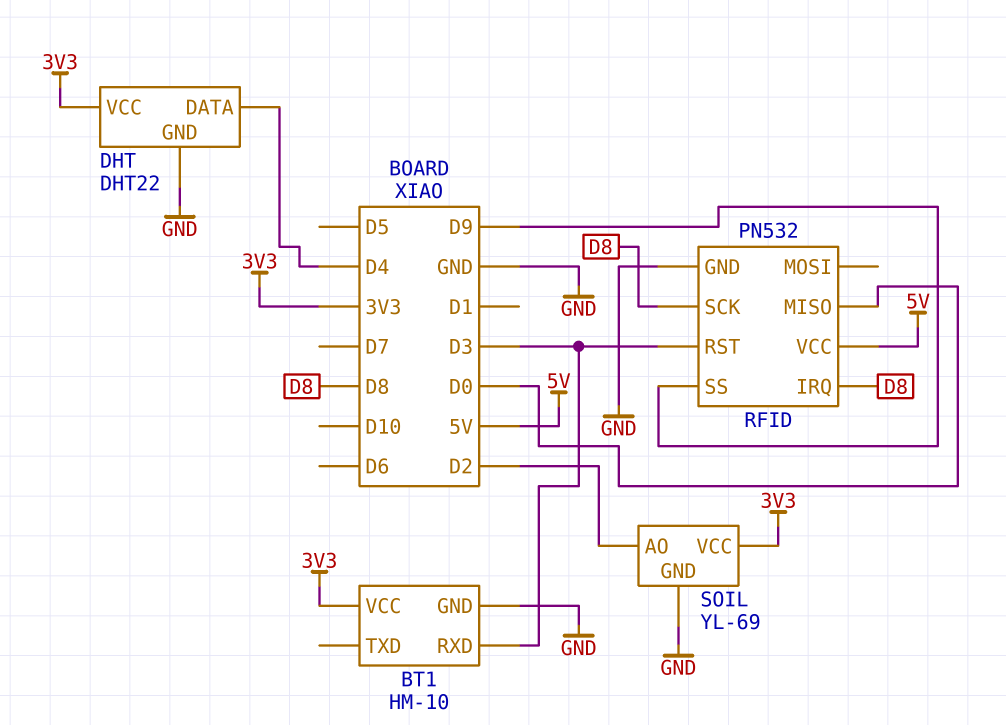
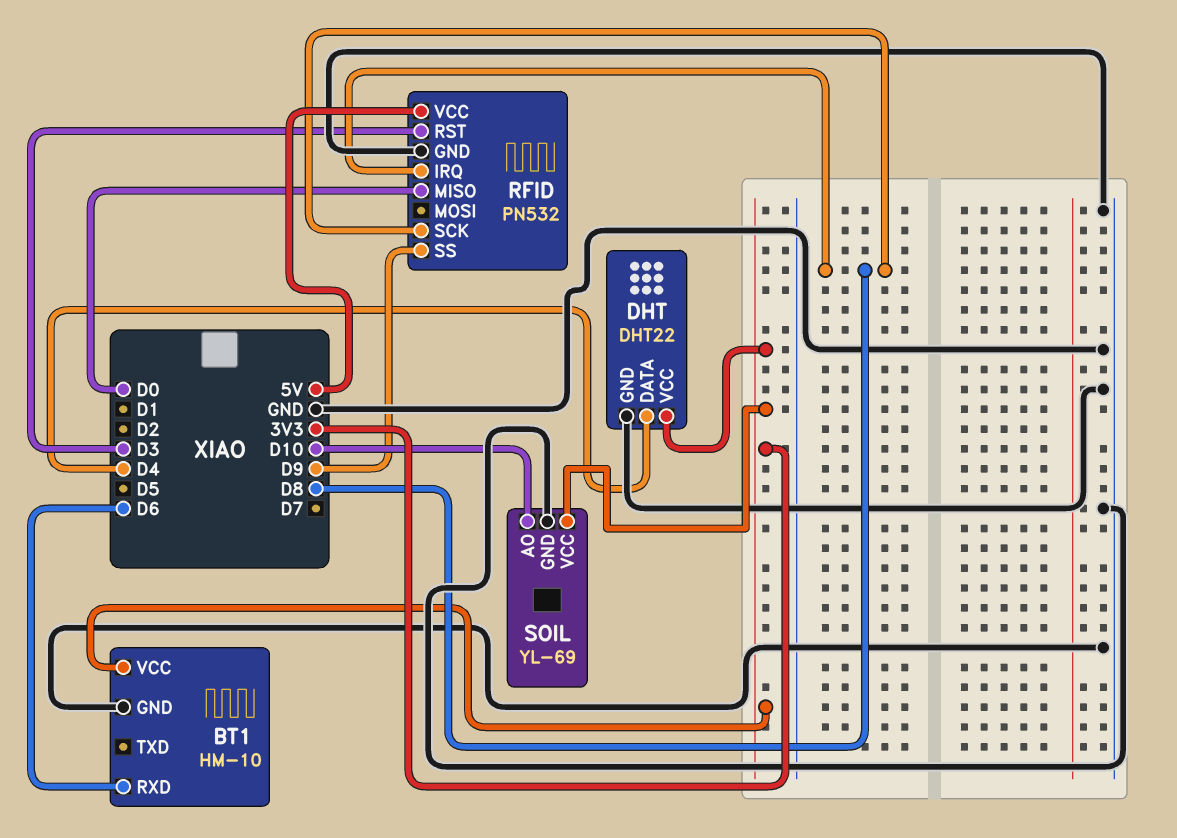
BT1 pin RXD: D3 -> D6
SOIL pin AO: D2 -> D10

